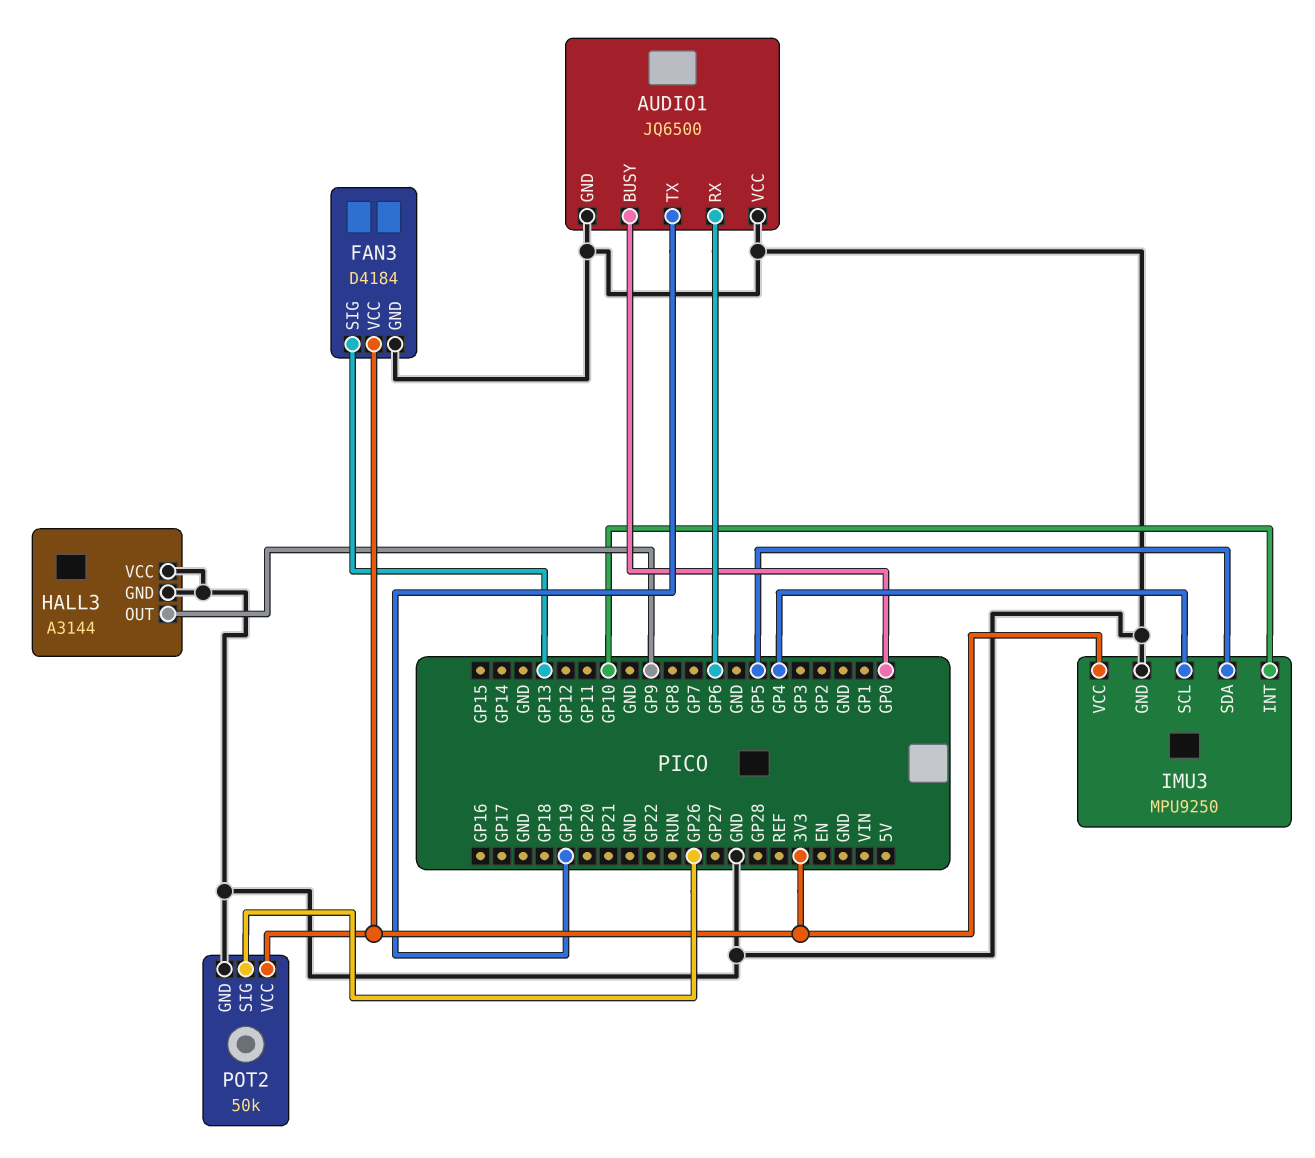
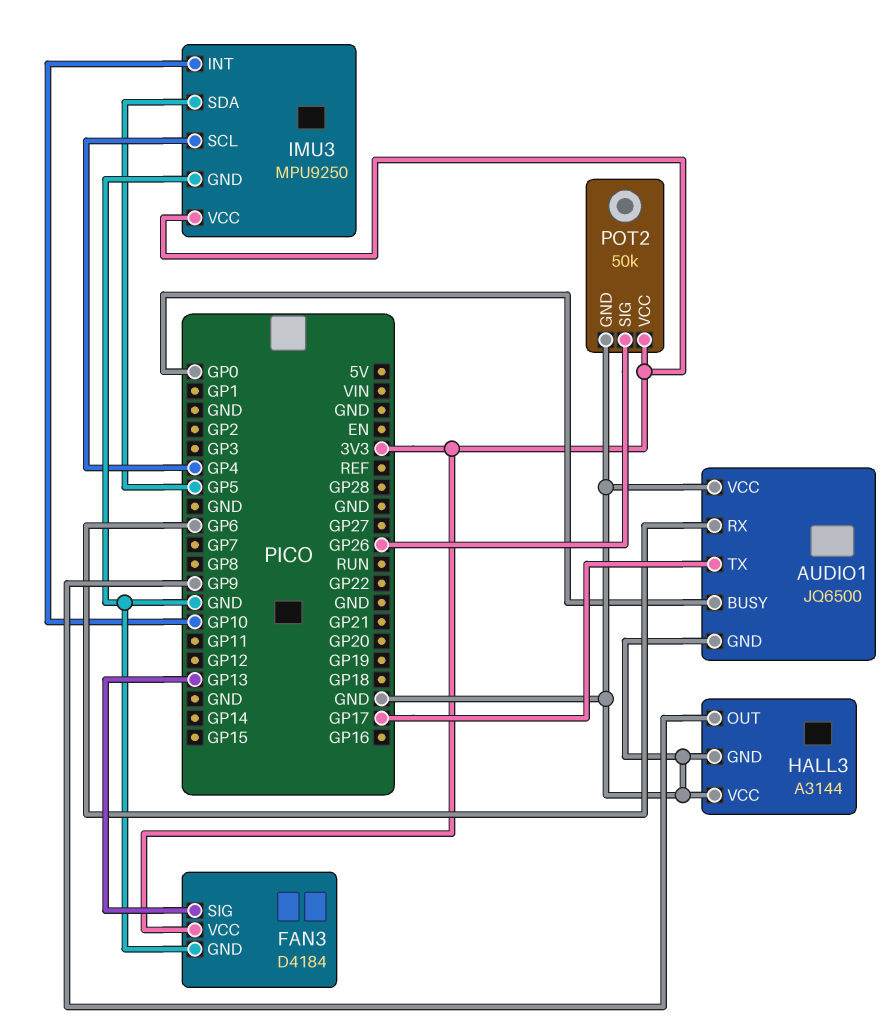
AUDIO1 pin TX: GP19 -> GP17

